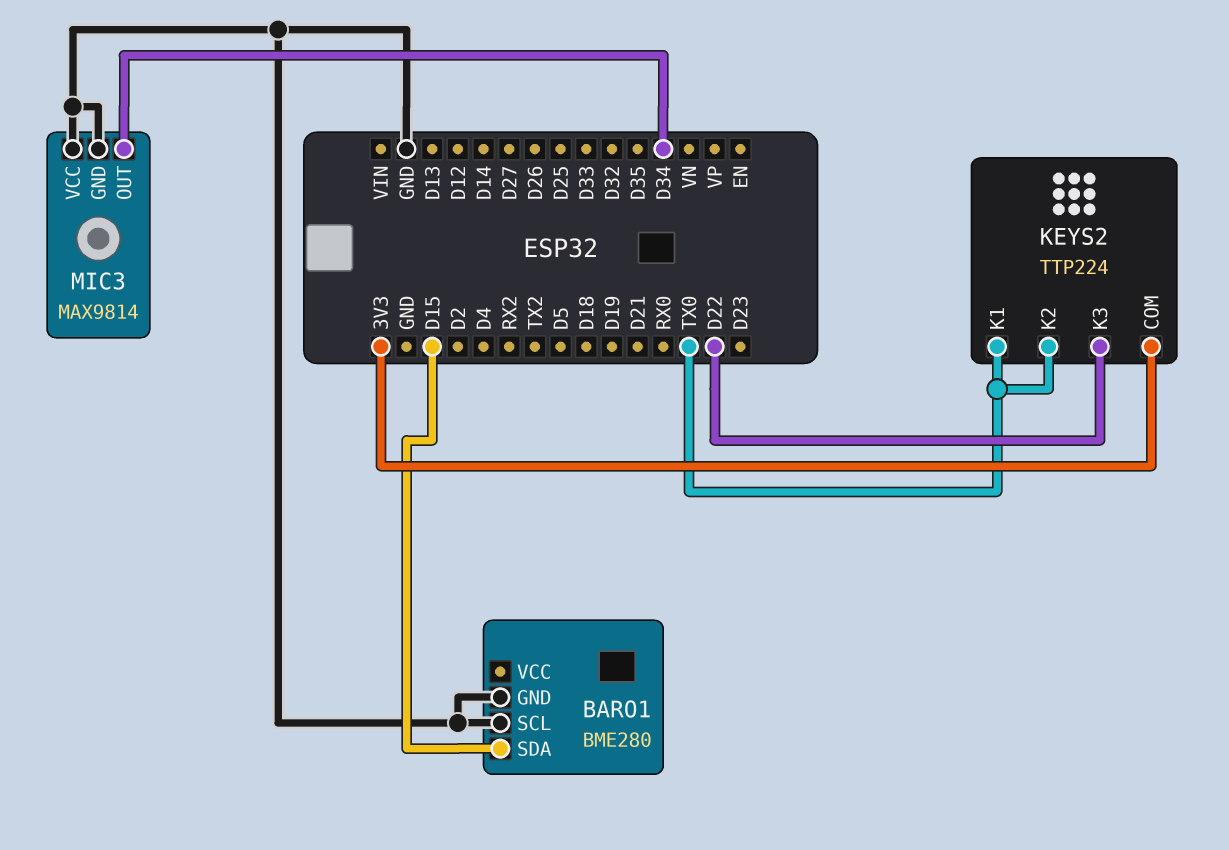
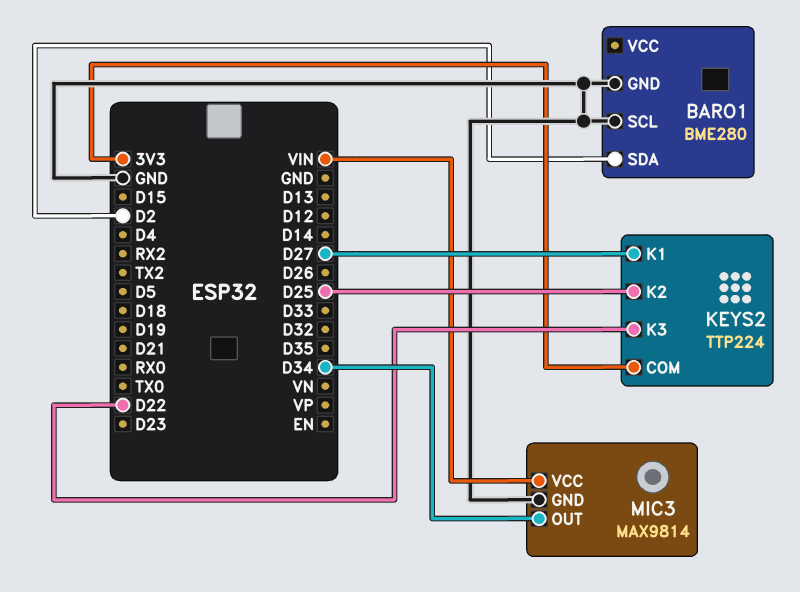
BARO1 pin SDA: D15 -> D2
KEYS2 pin K1: TX0 -> D27
KEYS2 pin K2: TX0 -> D25
MIC3 pin VCC: GND -> VIN

